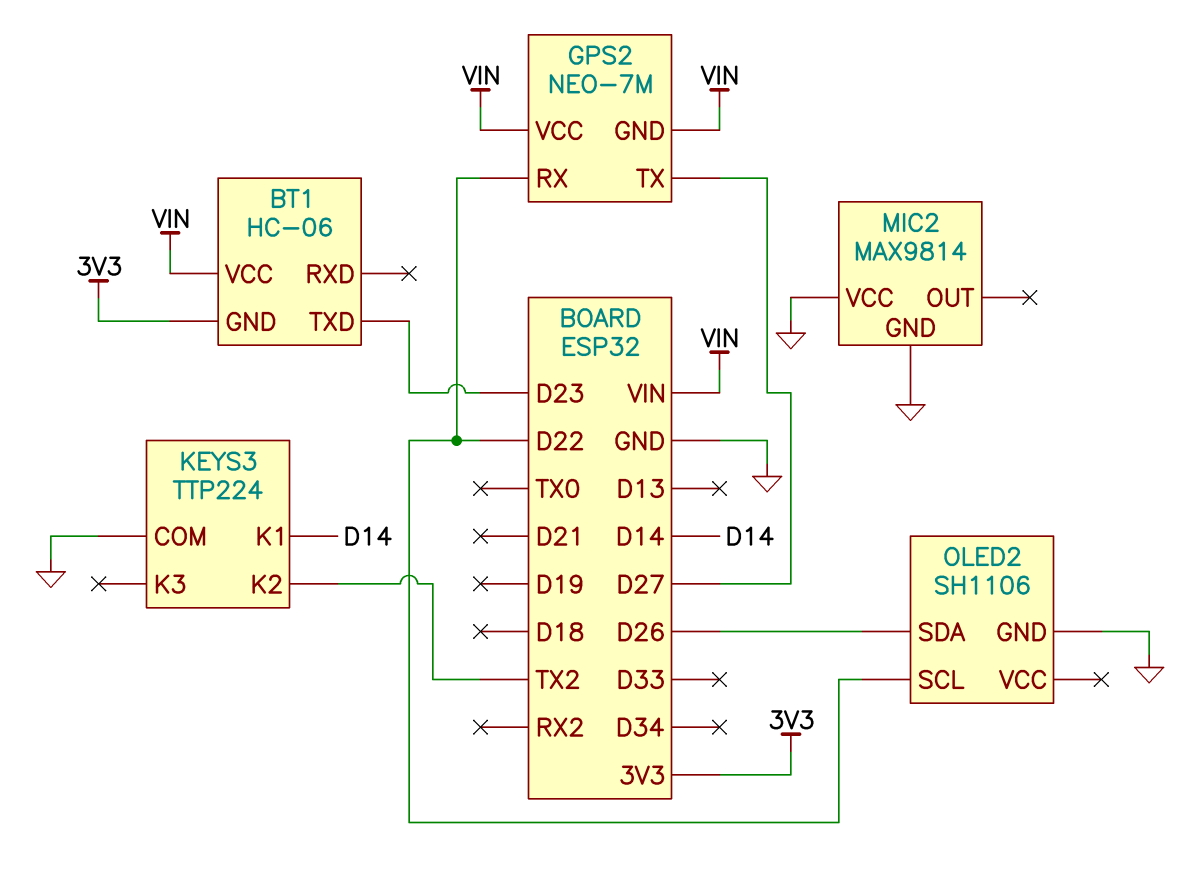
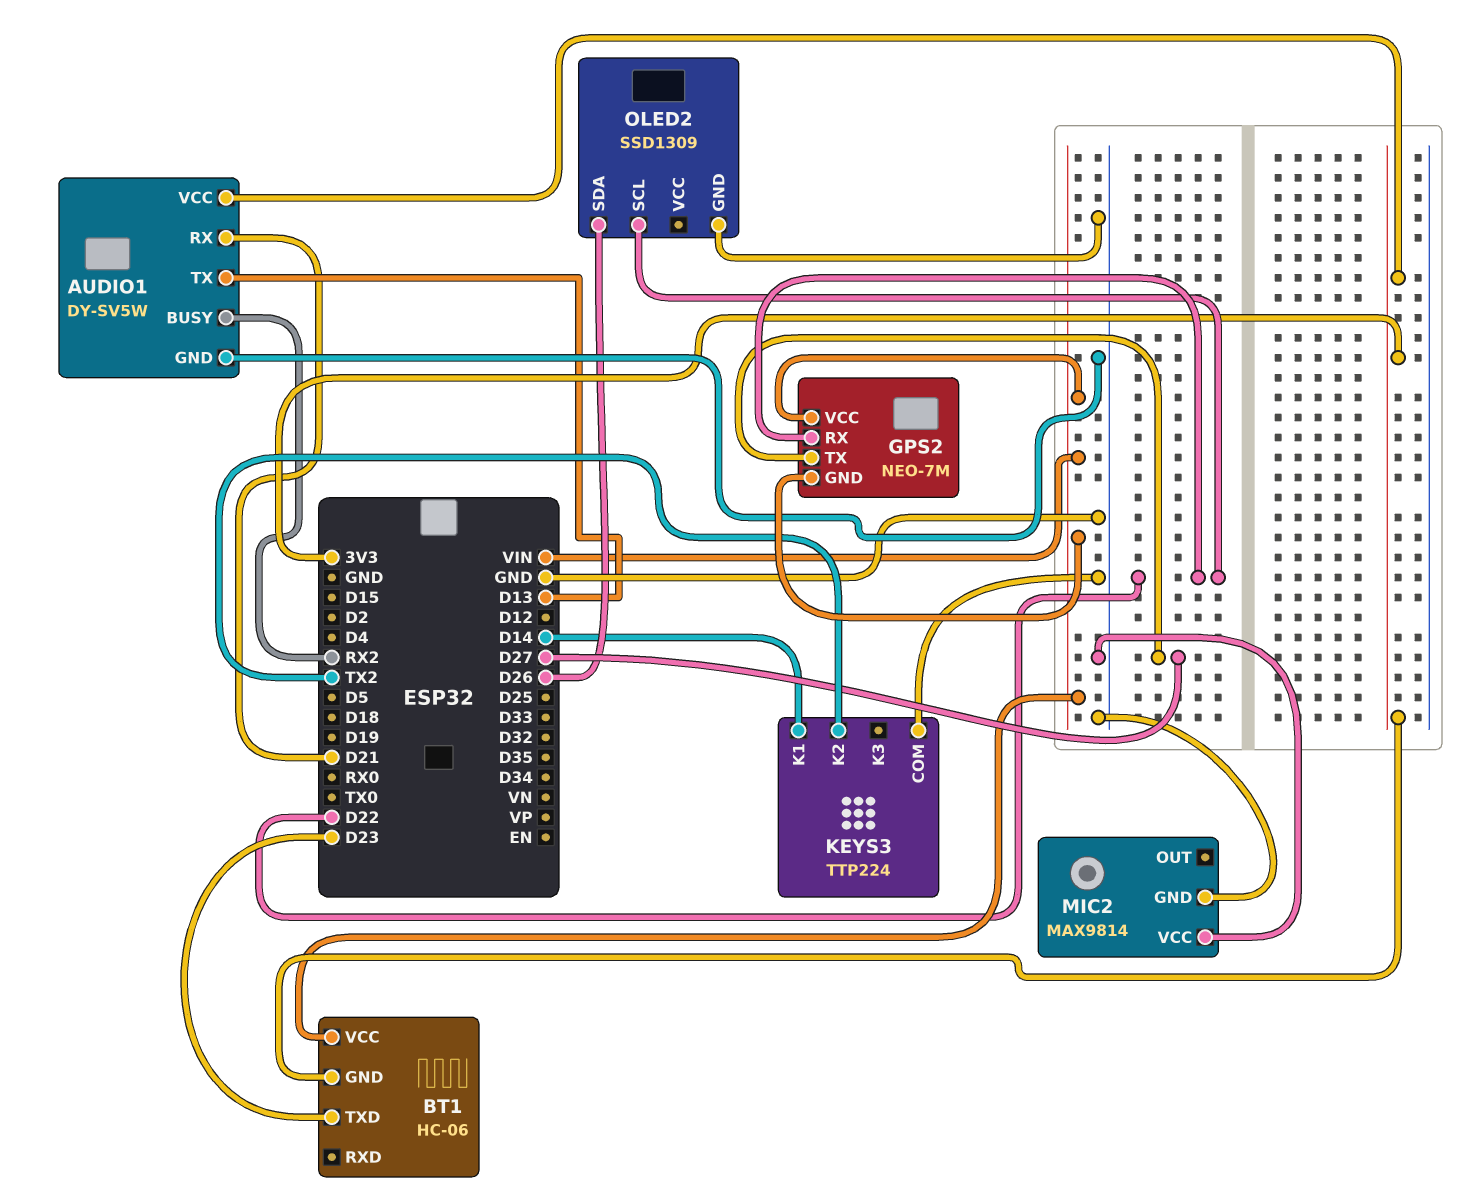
AUDIO1: none -> DY-SV5W
AUDIO1 pin BUSY: none -> RX2
AUDIO1 pin GND: none -> GND
AUDIO1 pin RX: none -> D21
AUDIO1 pin TX: none -> D13
AUDIO1 pin VCC: none -> 3V3
OLED2: SH1106 -> SSD1309

